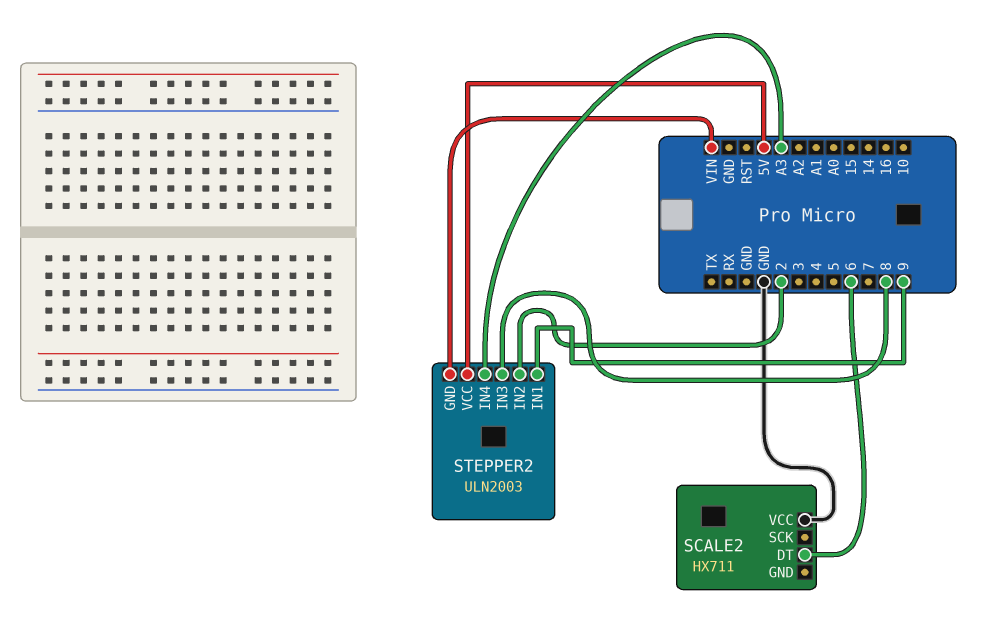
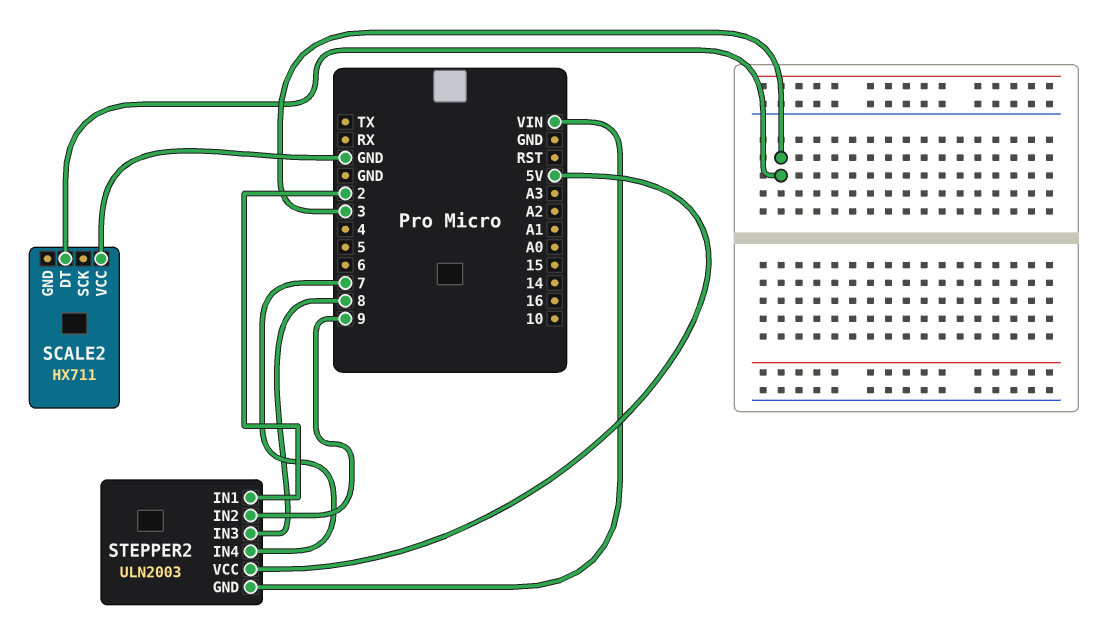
SCALE2 pin DT: 6 -> 3
STEPPER2 pin IN1: 9 -> 2
STEPPER2 pin IN2: 2 -> 9
STEPPER2 pin IN4: A3 -> 7

